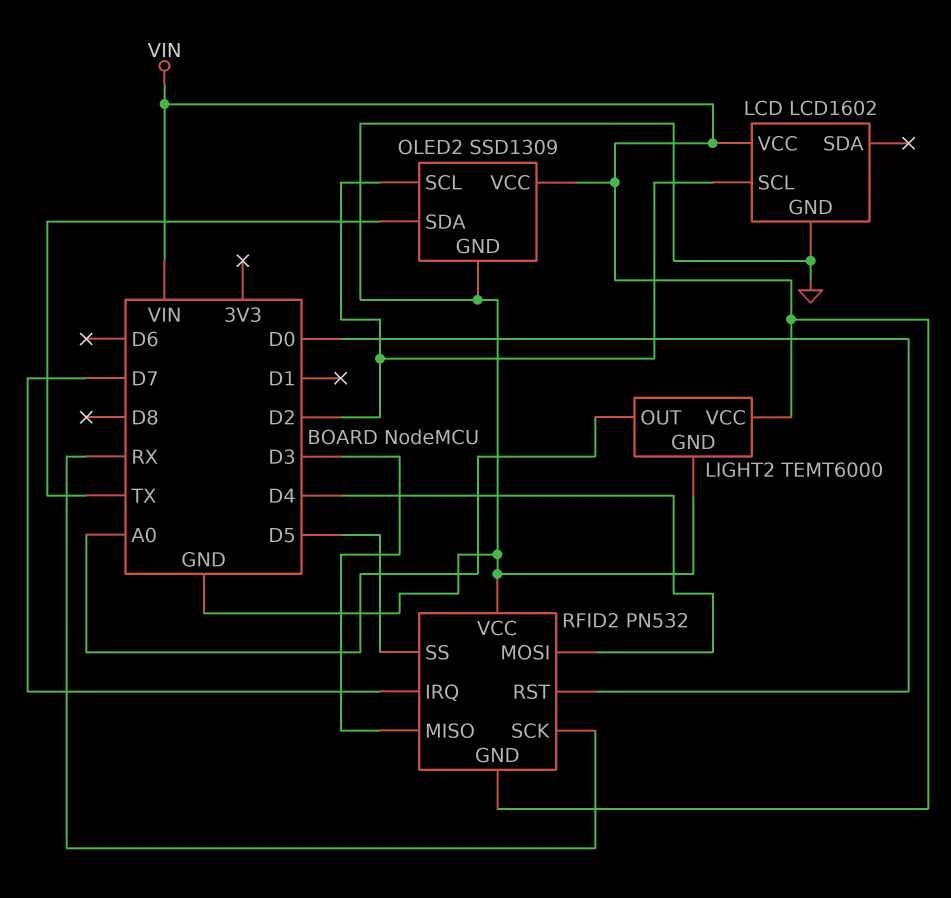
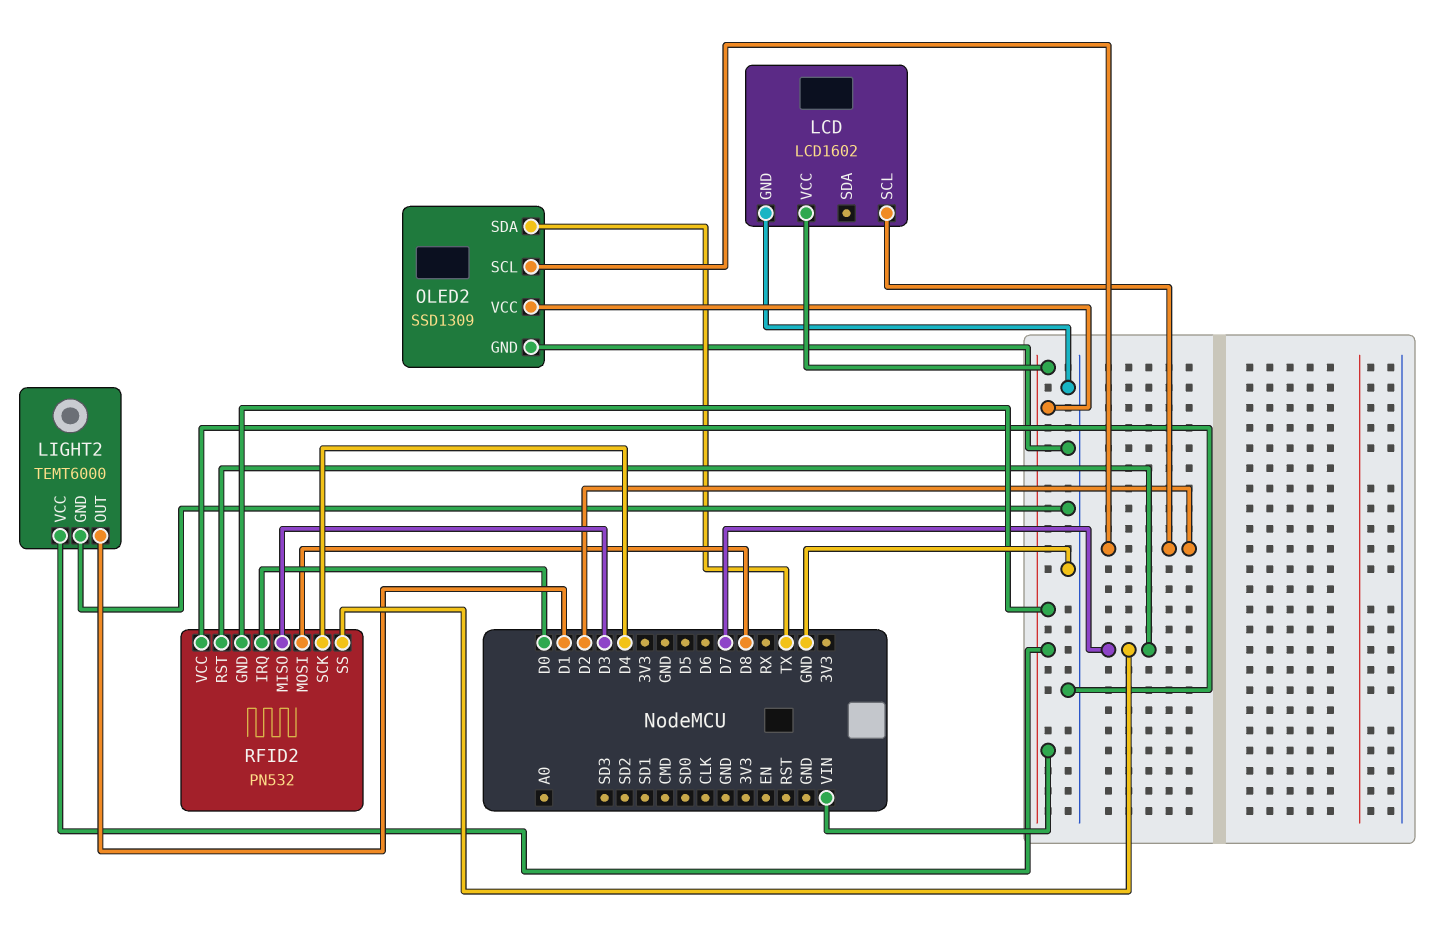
LIGHT2 pin OUT: A0 -> D1
RFID2 pin IRQ: D7 -> D0
RFID2 pin MOSI: D4 -> D8
RFID2 pin RST: D0 -> D7
RFID2 pin SCK: RX -> D4
RFID2 pin SS: D5 -> D7

